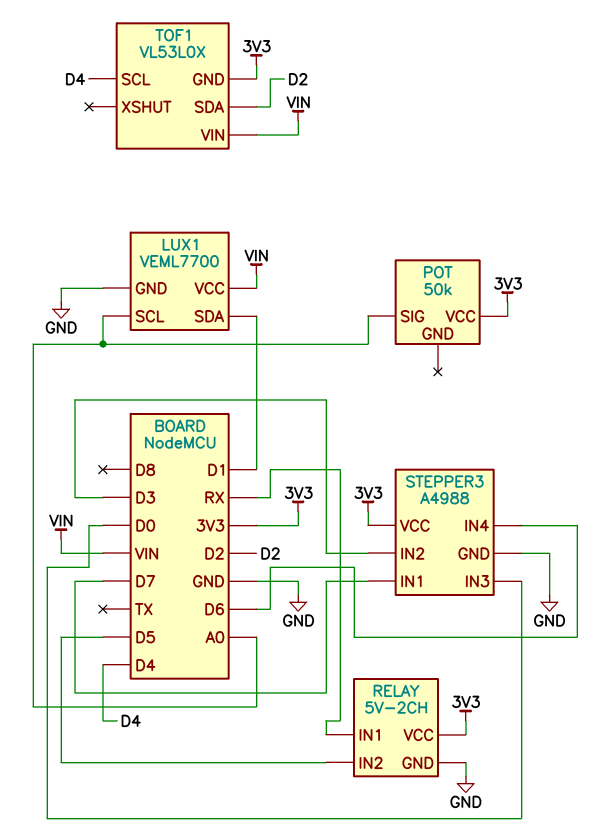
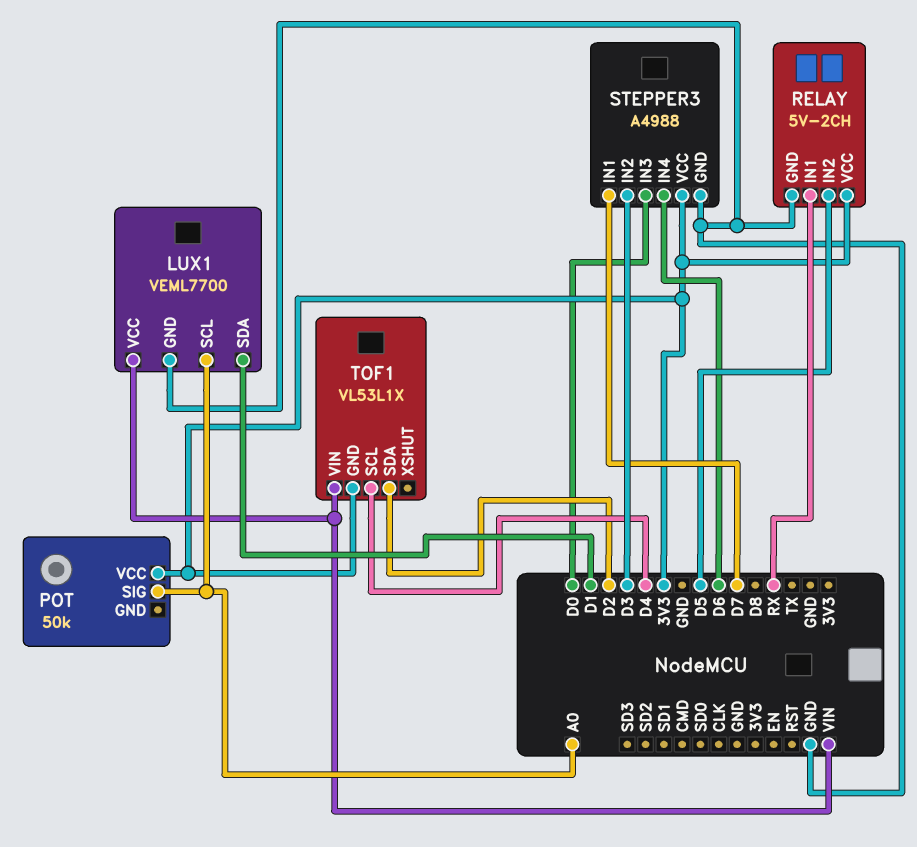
TOF1: VL53L0X -> VL53L1X

